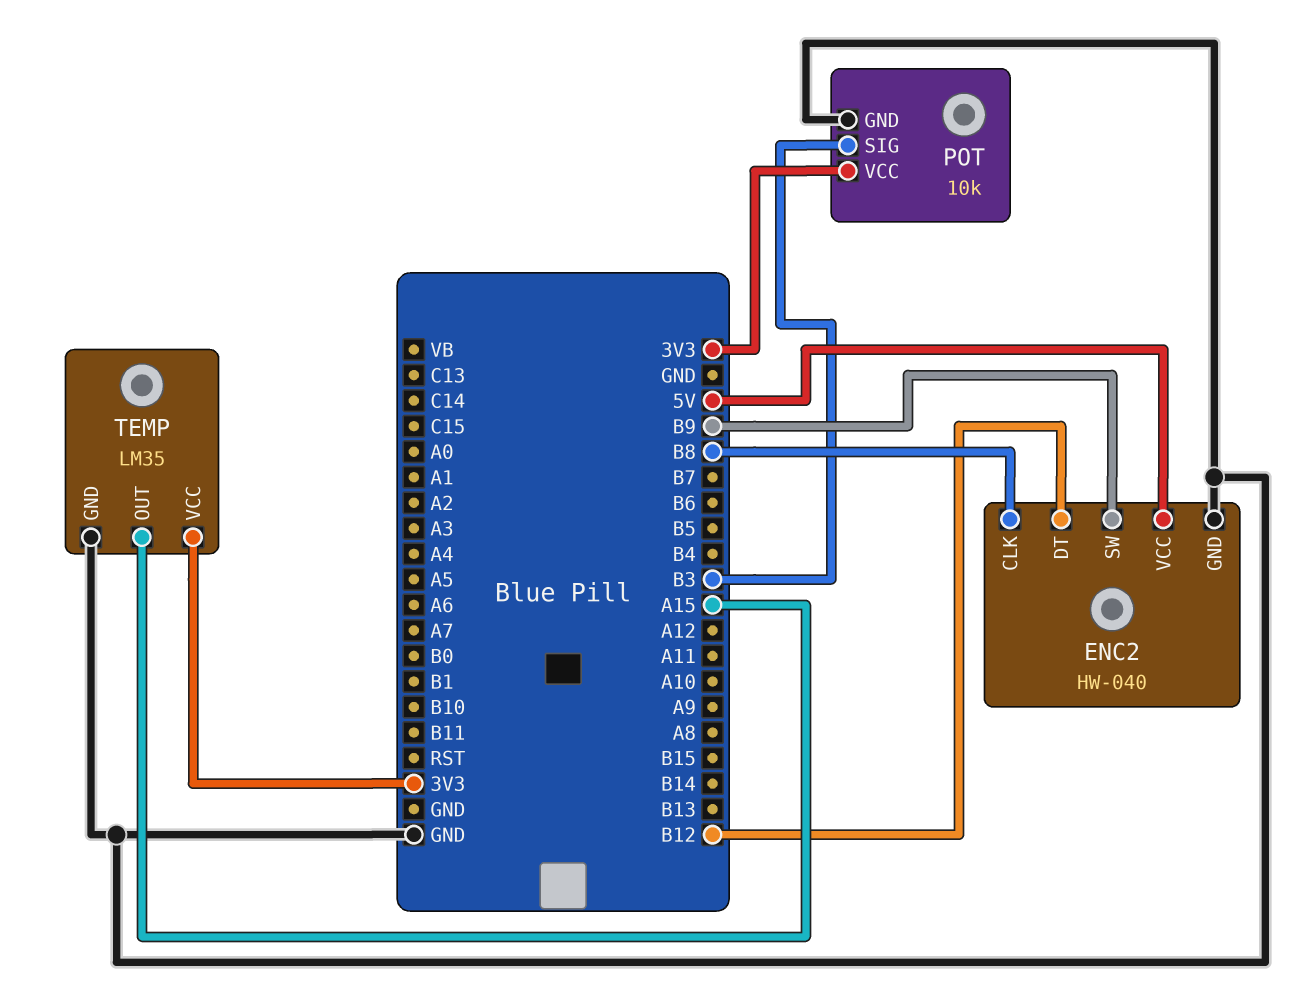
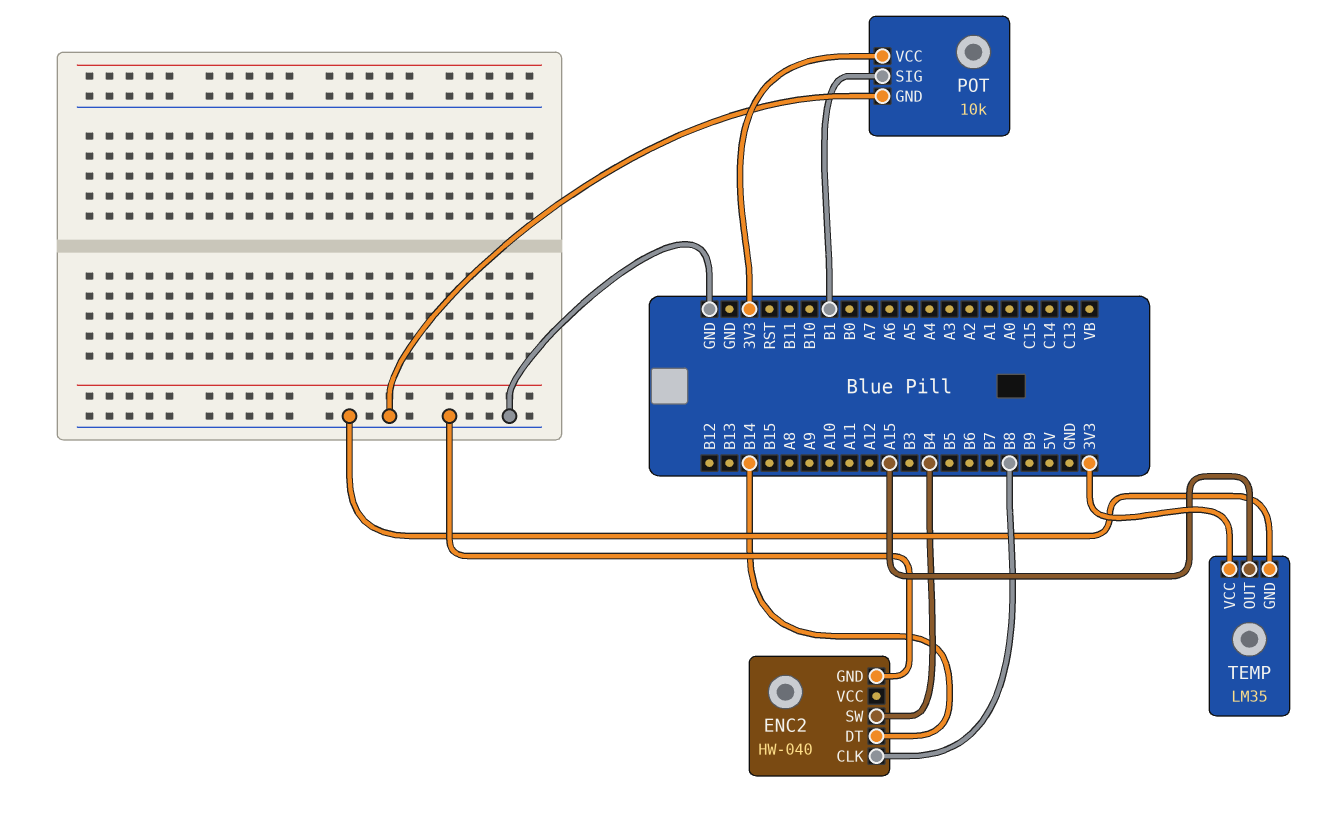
ENC2 pin DT: B12 -> B14
ENC2 pin SW: B9 -> B4
ENC2 pin VCC: 5V -> none
POT pin SIG: B3 -> B1

